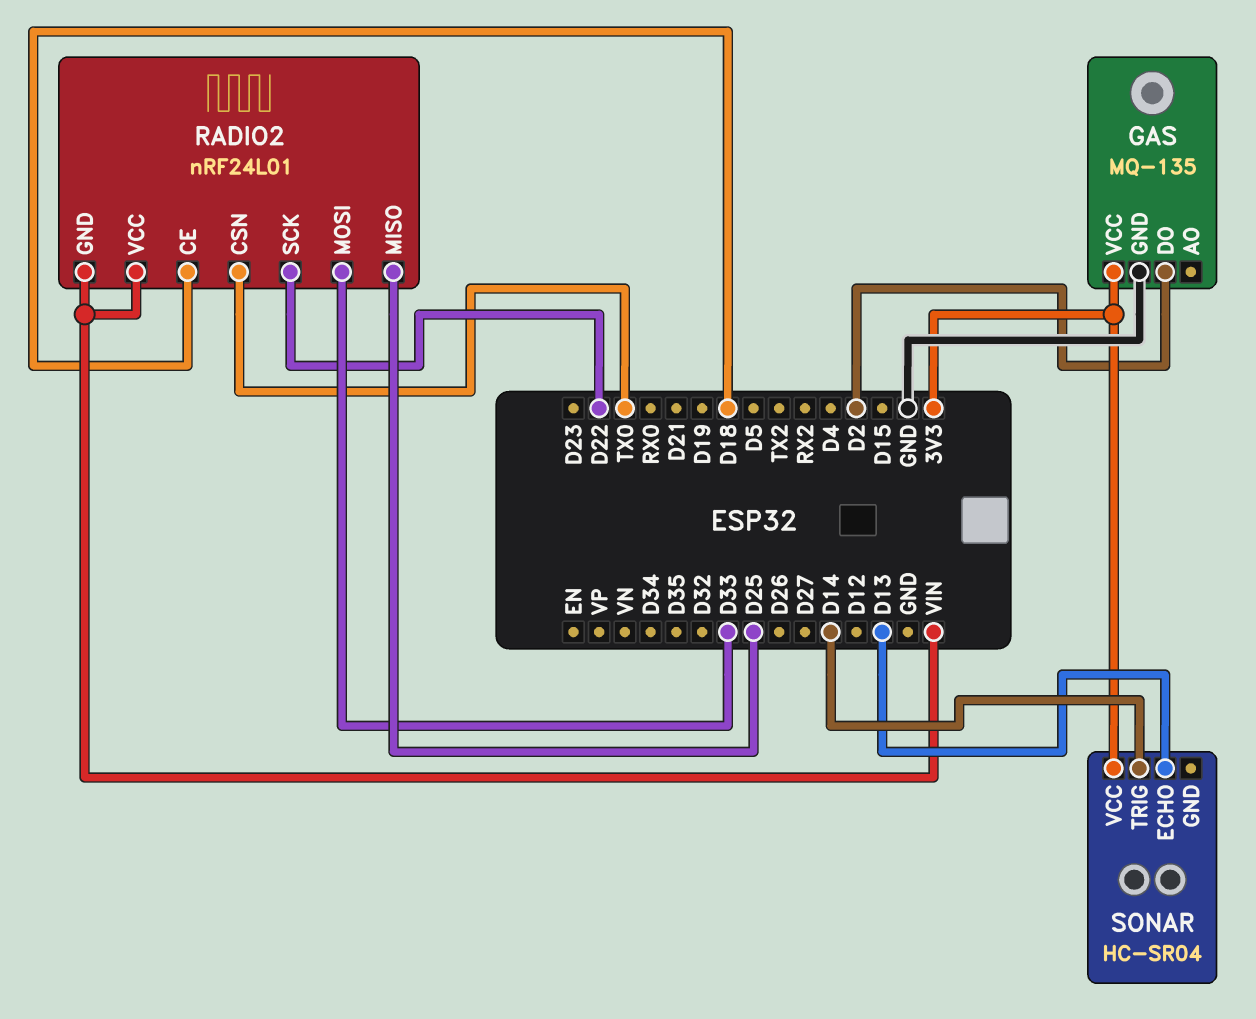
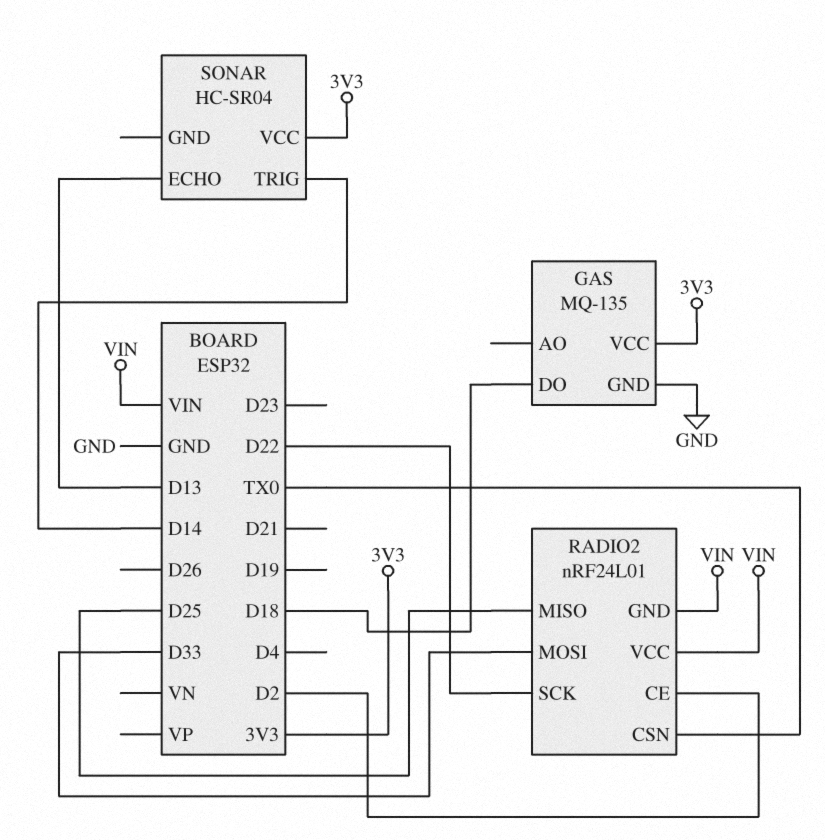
GAS pin DO: D2 -> D18
RADIO2 pin CE: D18 -> D2

